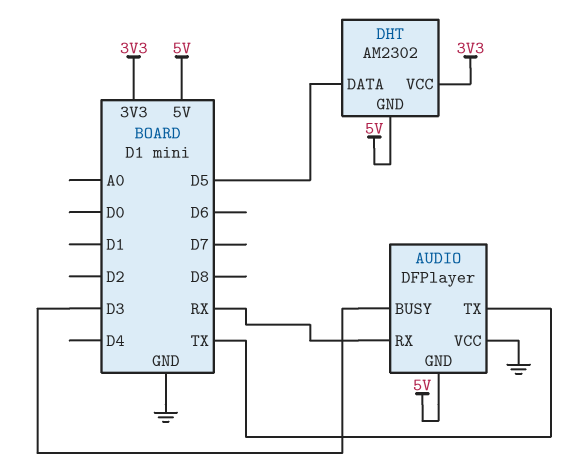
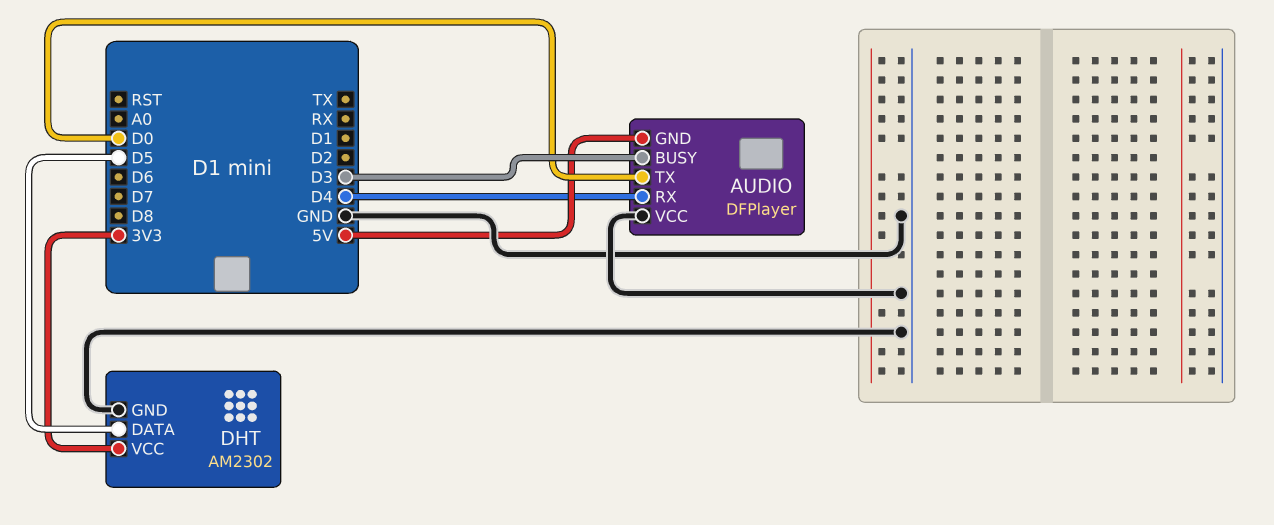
AUDIO pin RX: RX -> D4
AUDIO pin TX: TX -> D0
DHT pin GND: 5V -> GND

